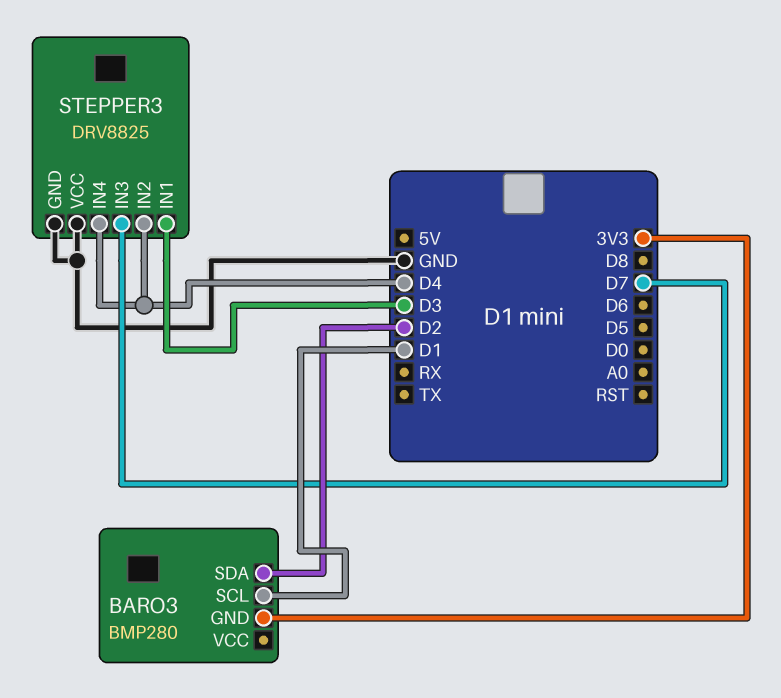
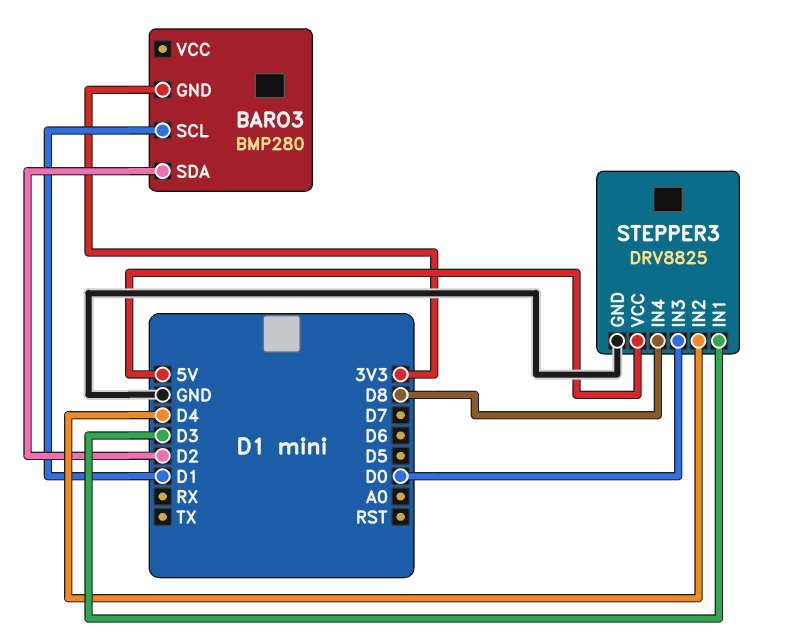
STEPPER3 pin IN3: D7 -> D0
STEPPER3 pin IN4: D4 -> D8
STEPPER3 pin VCC: GND -> 5V

